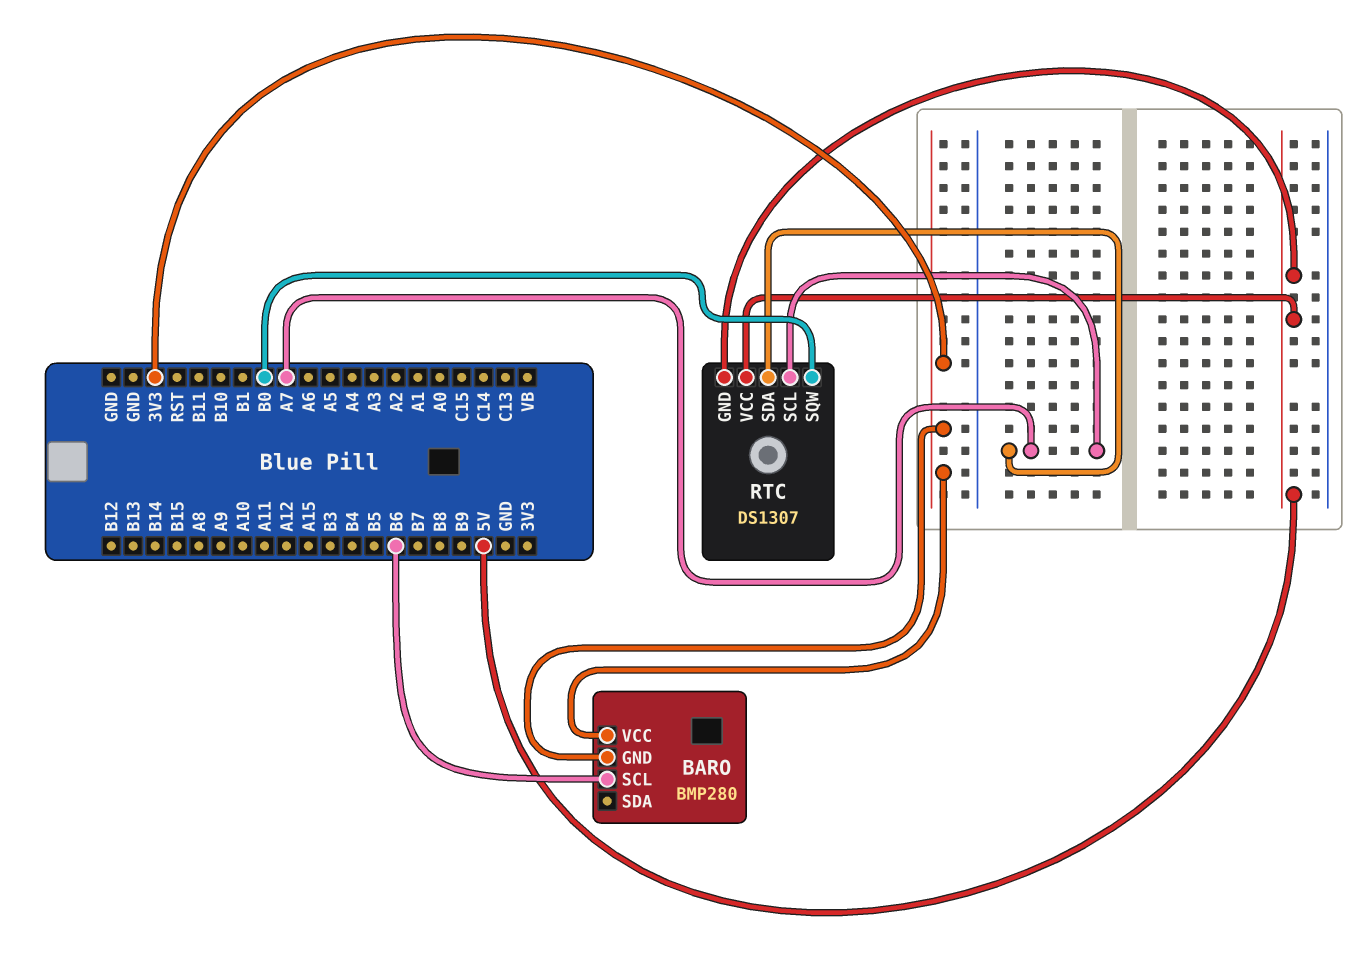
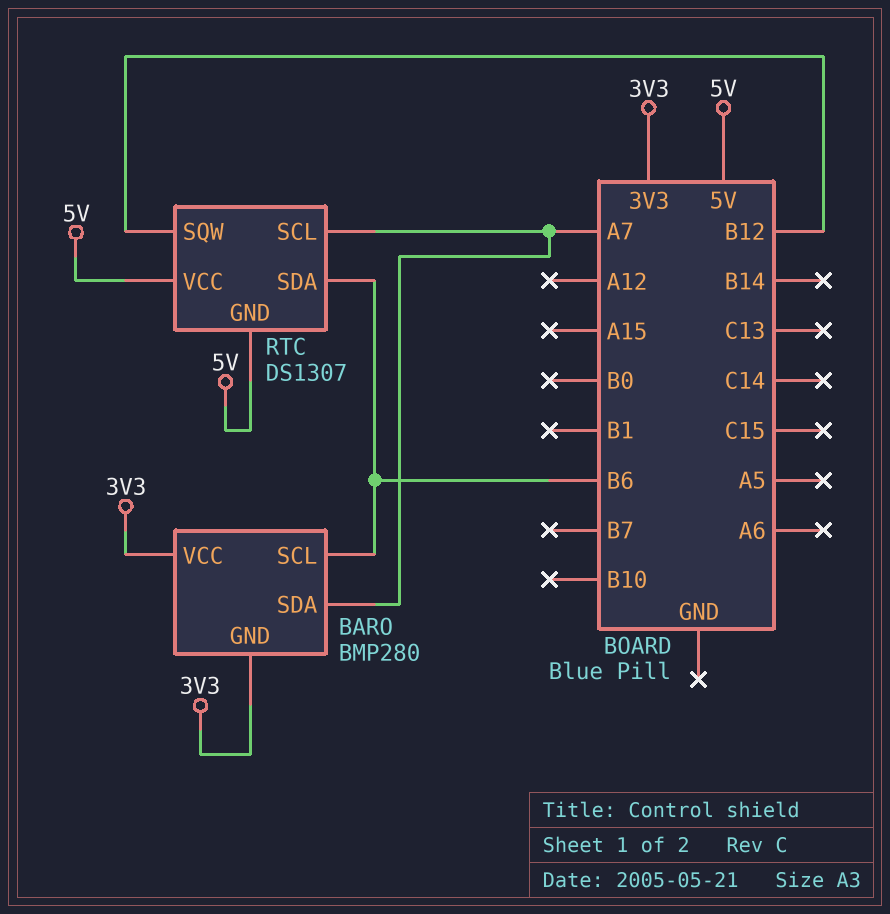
BARO pin SDA: none -> A7
RTC pin SDA: A7 -> B6
RTC pin SQW: B0 -> B12

